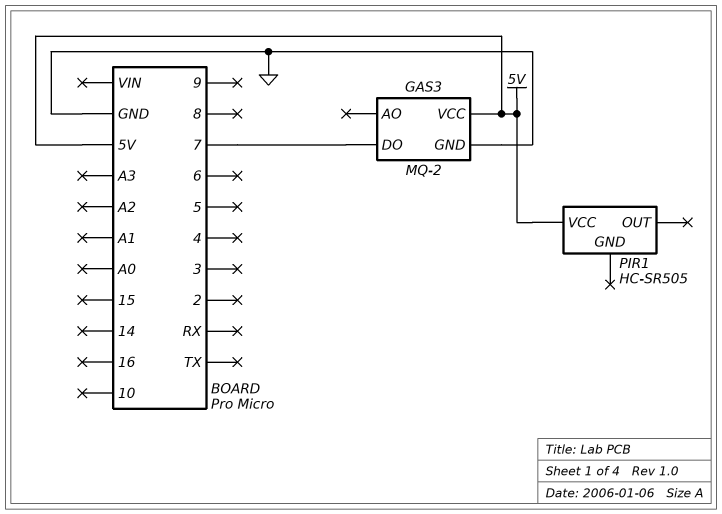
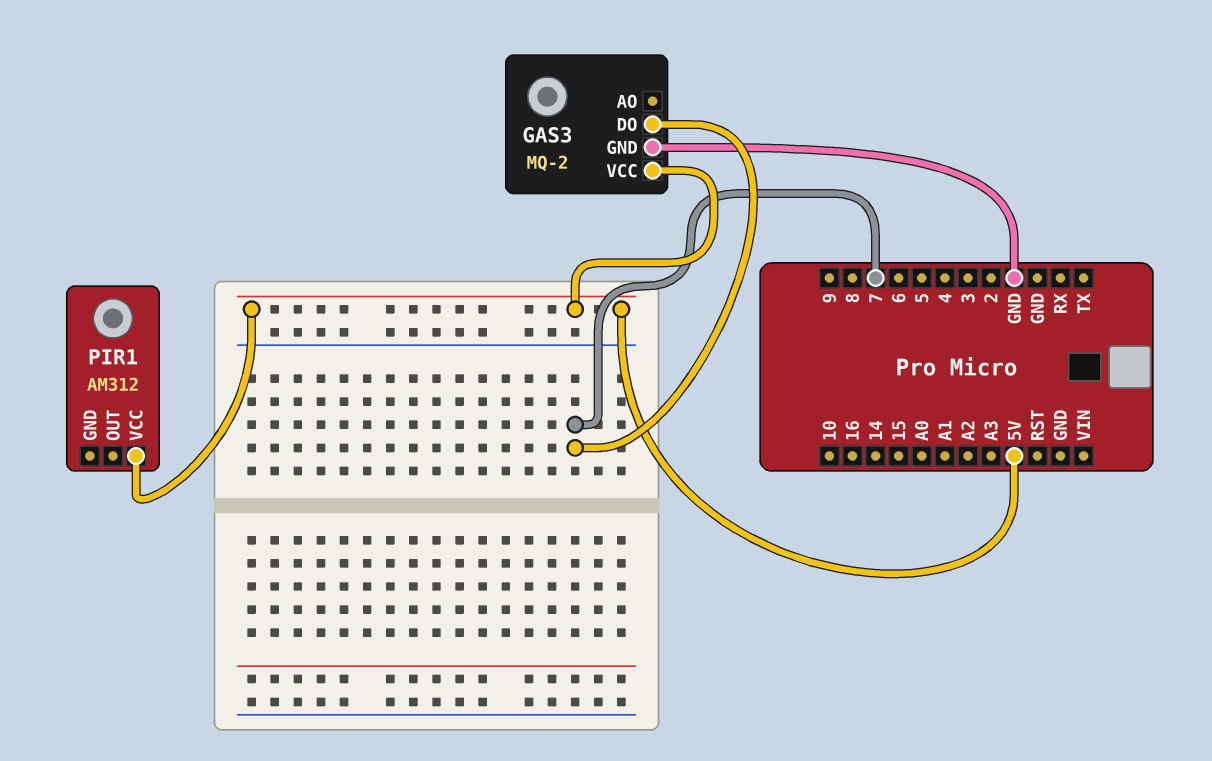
PIR1: HC-SR505 -> AM312

